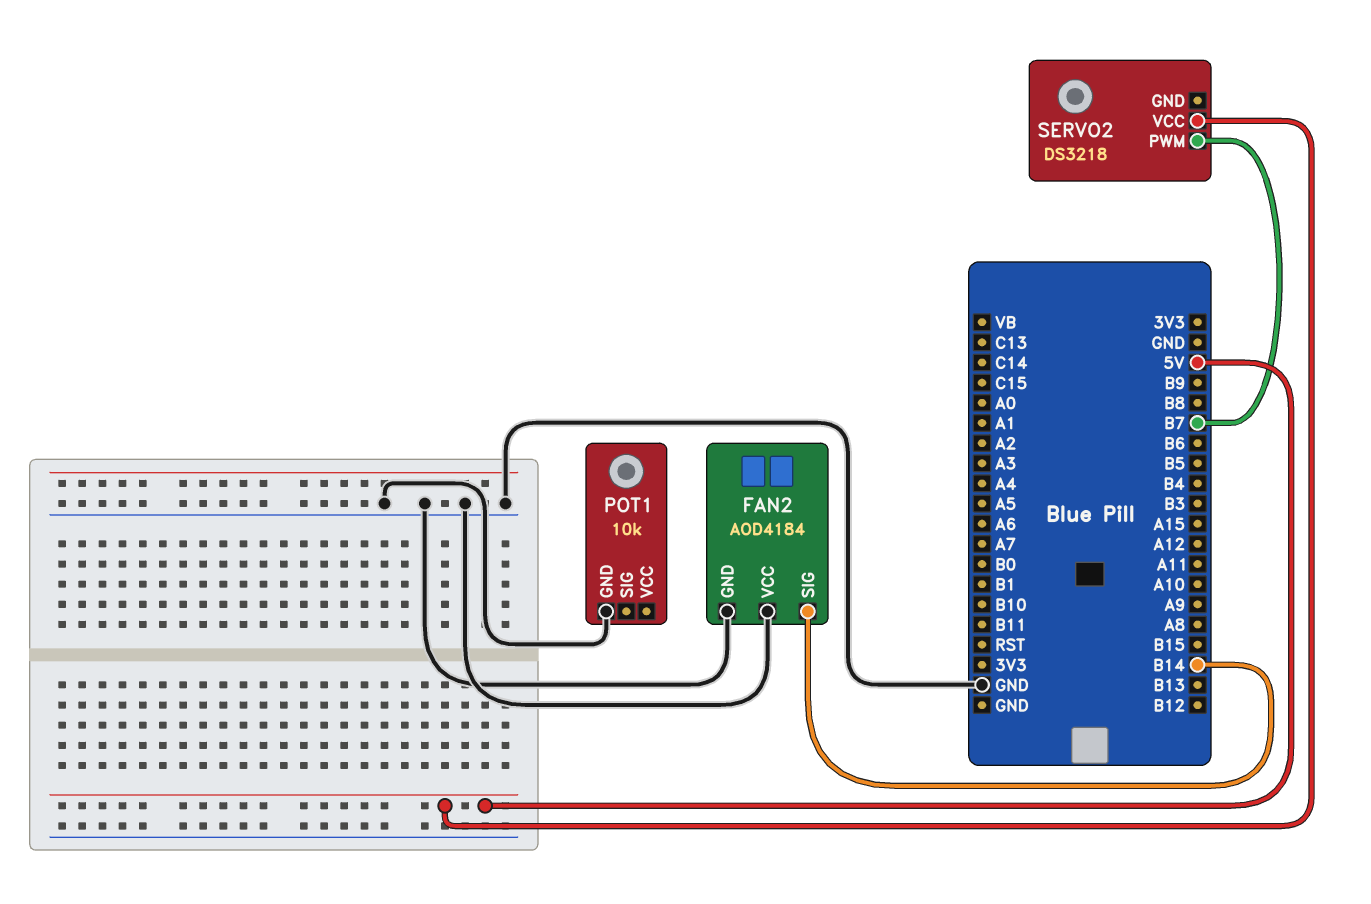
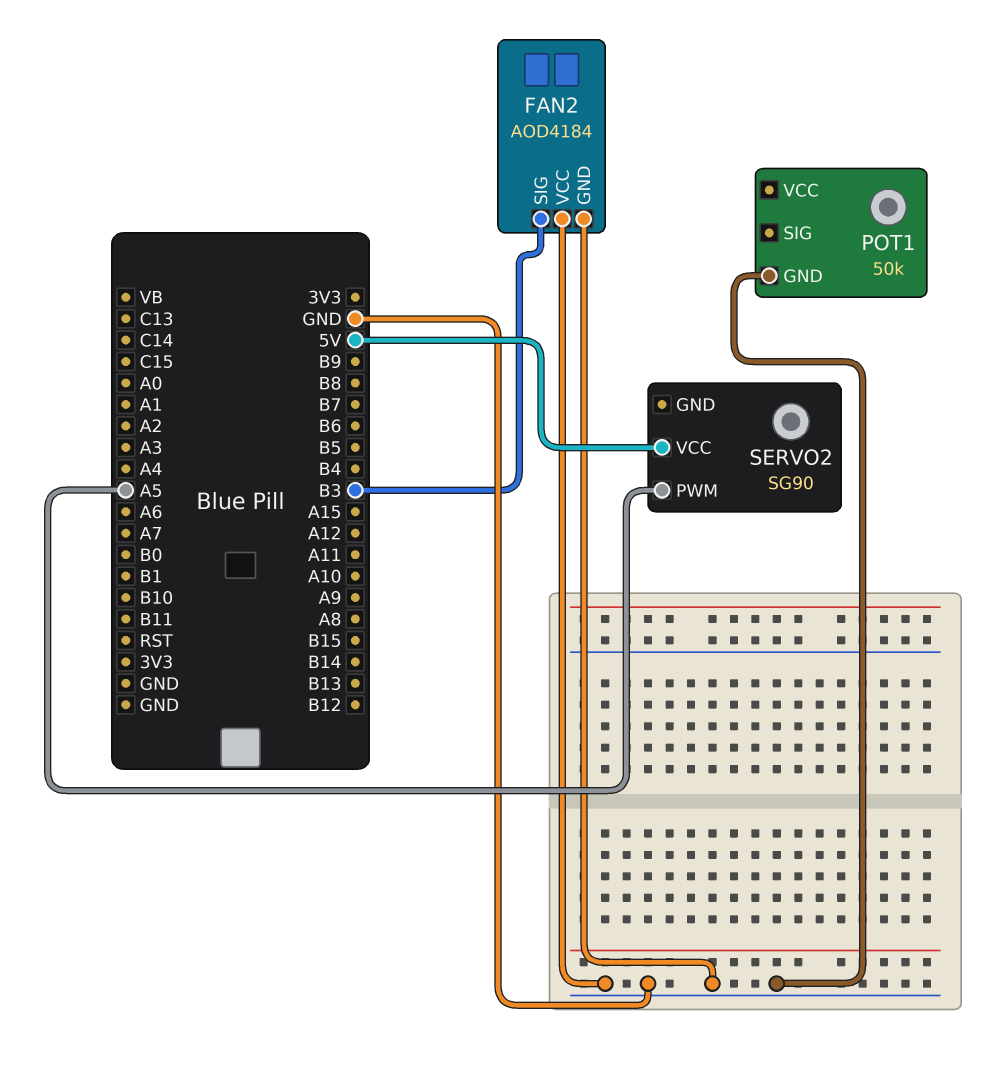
FAN2 pin SIG: B14 -> B3
POT1: 10k -> 50k
SERVO2: DS3218 -> SG90
SERVO2 pin PWM: B7 -> A5

